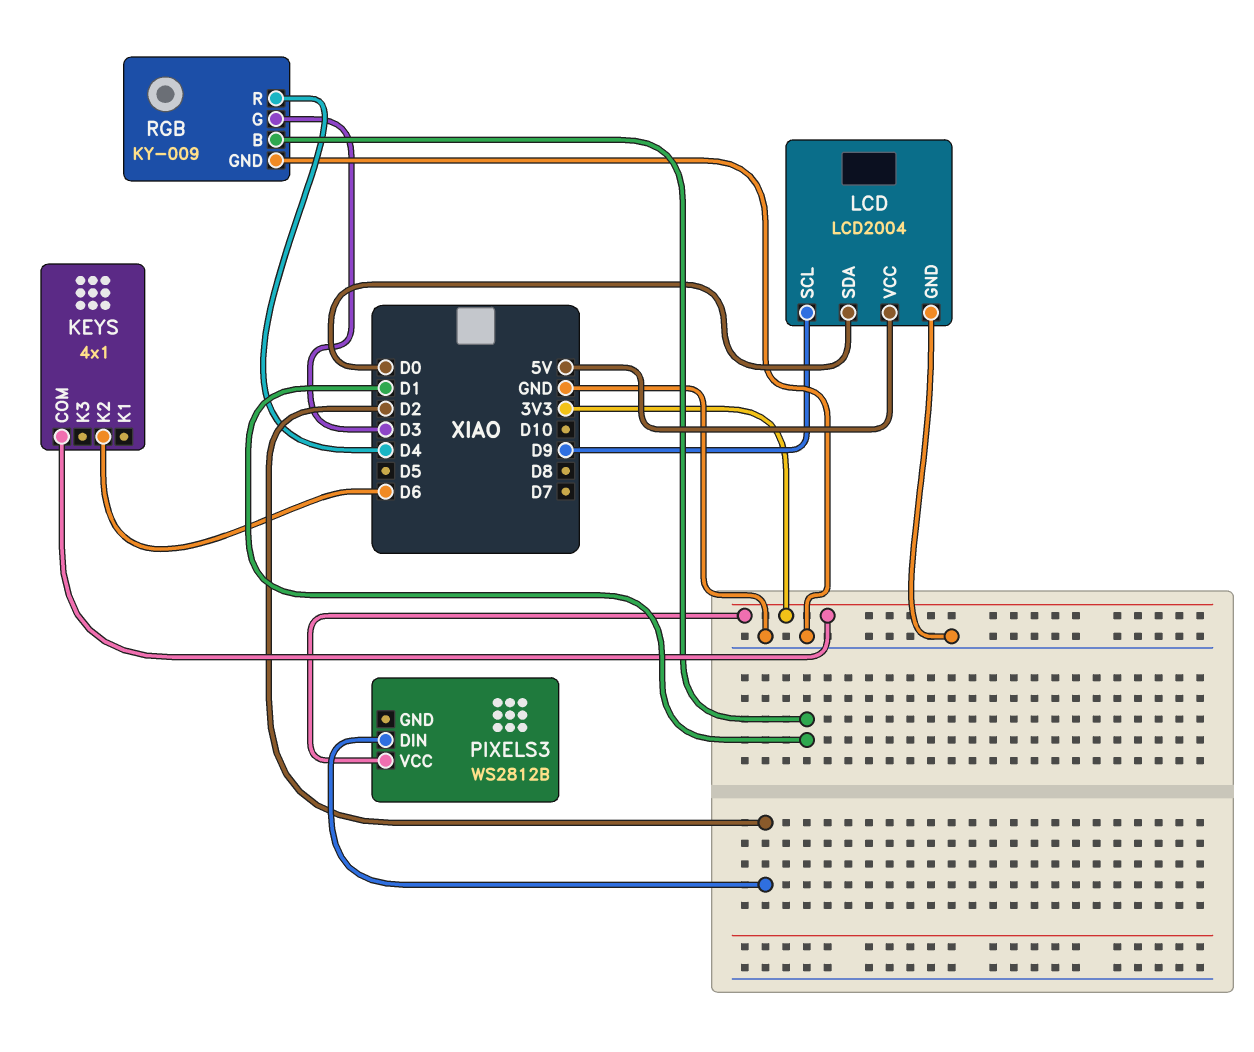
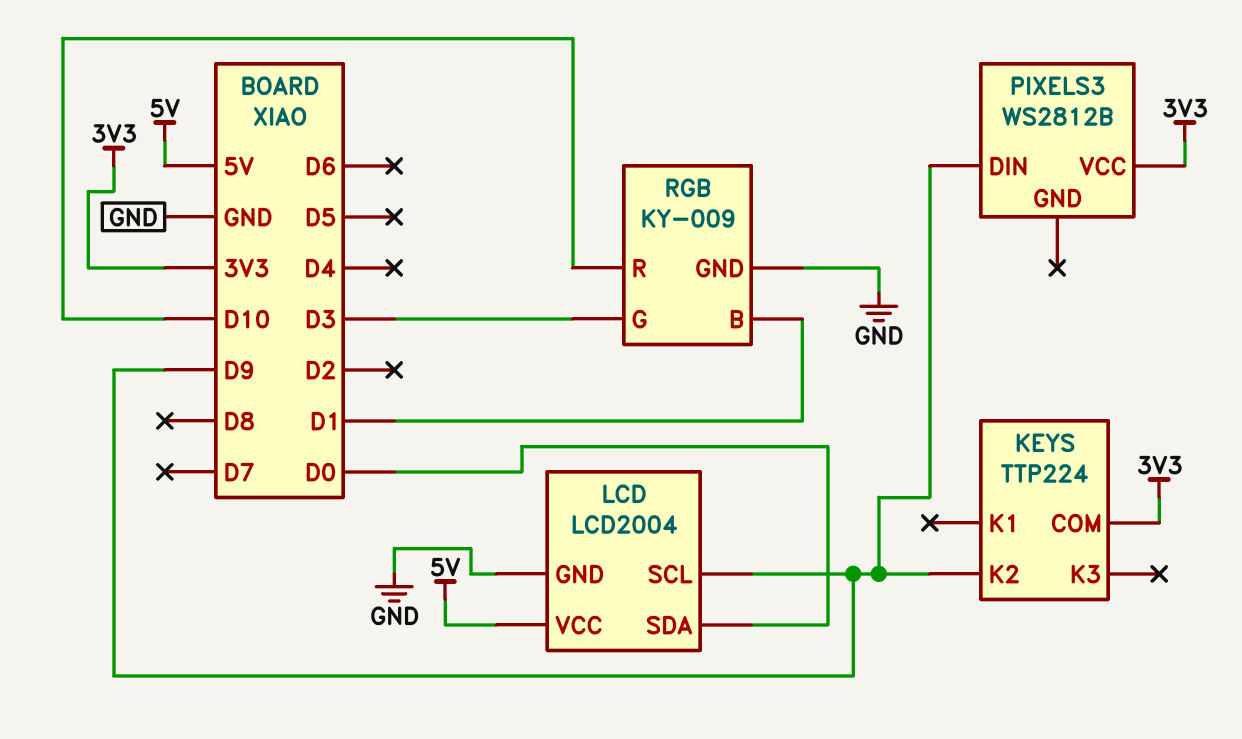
KEYS: 4x1 -> TTP224
KEYS pin K2: D6 -> D9
PIXELS3 pin DIN: D2 -> D9
RGB pin R: D4 -> D10

